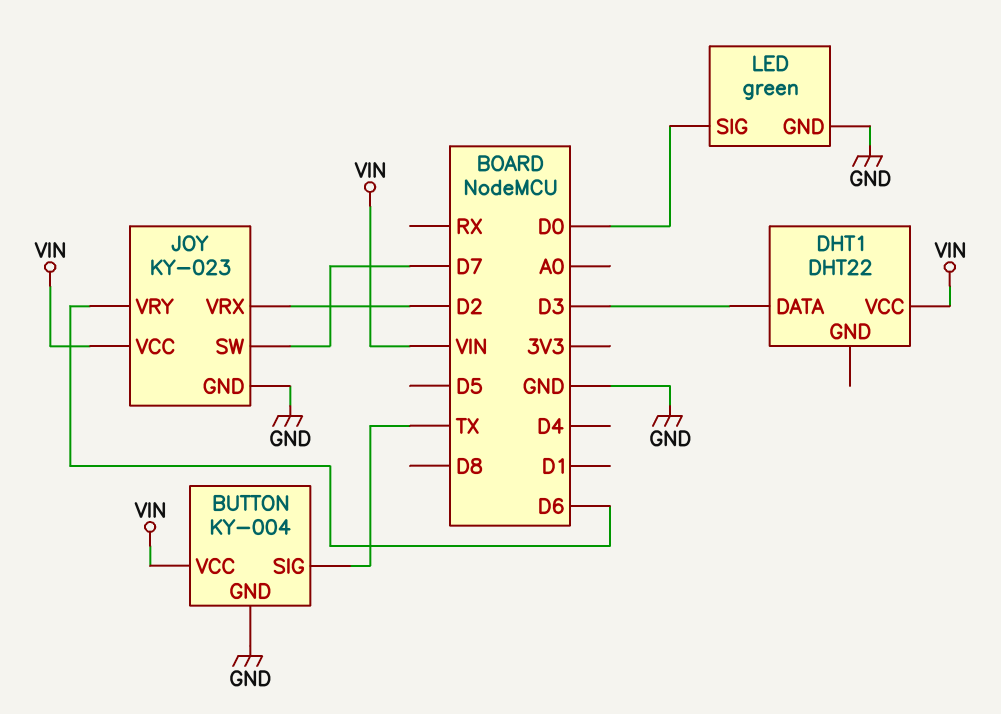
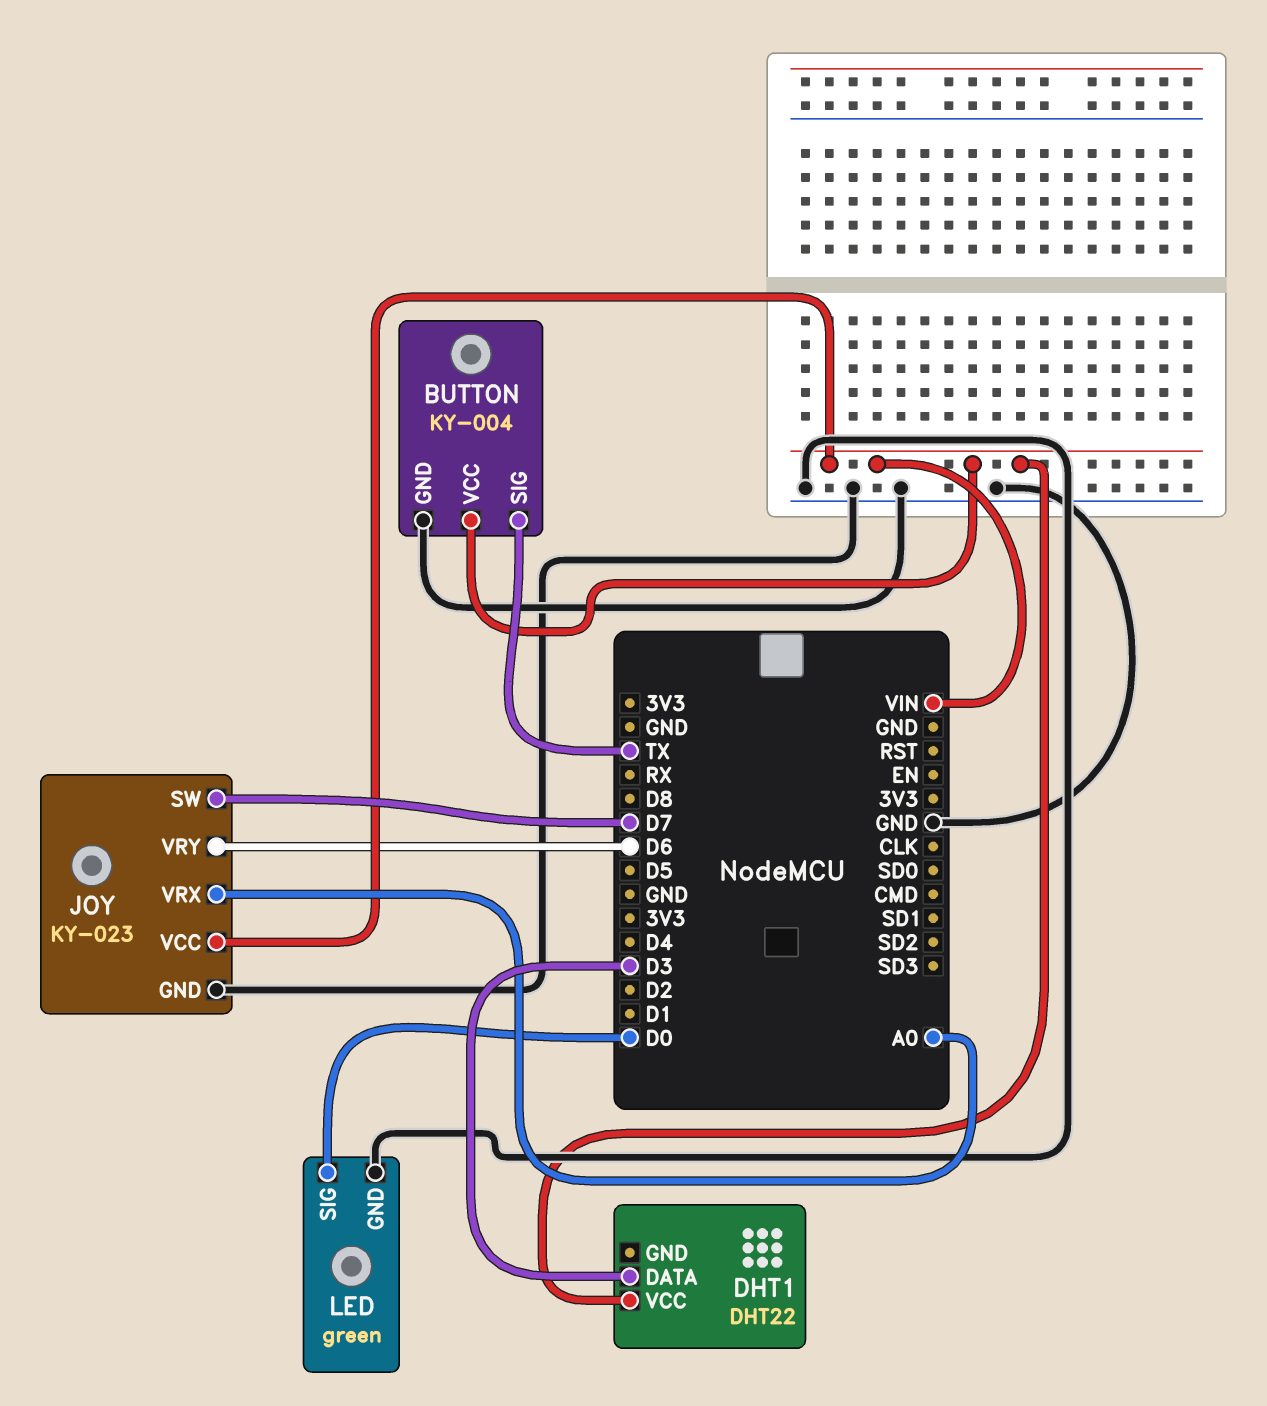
JOY pin VRX: D2 -> A0

